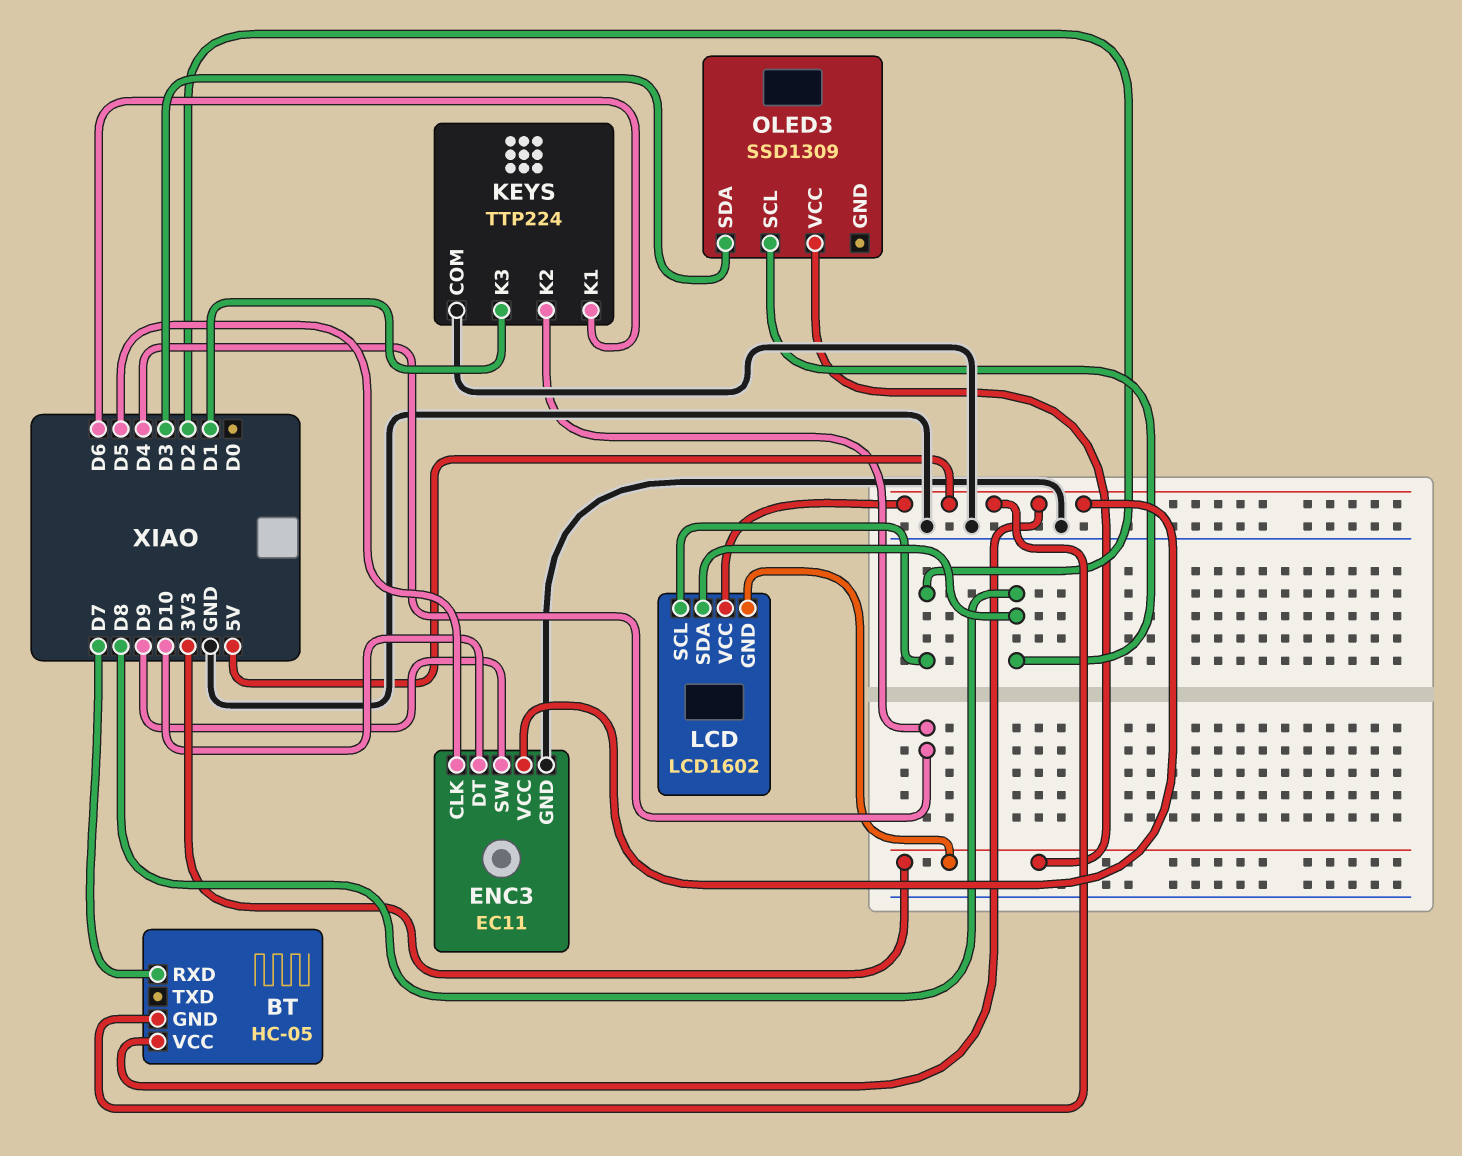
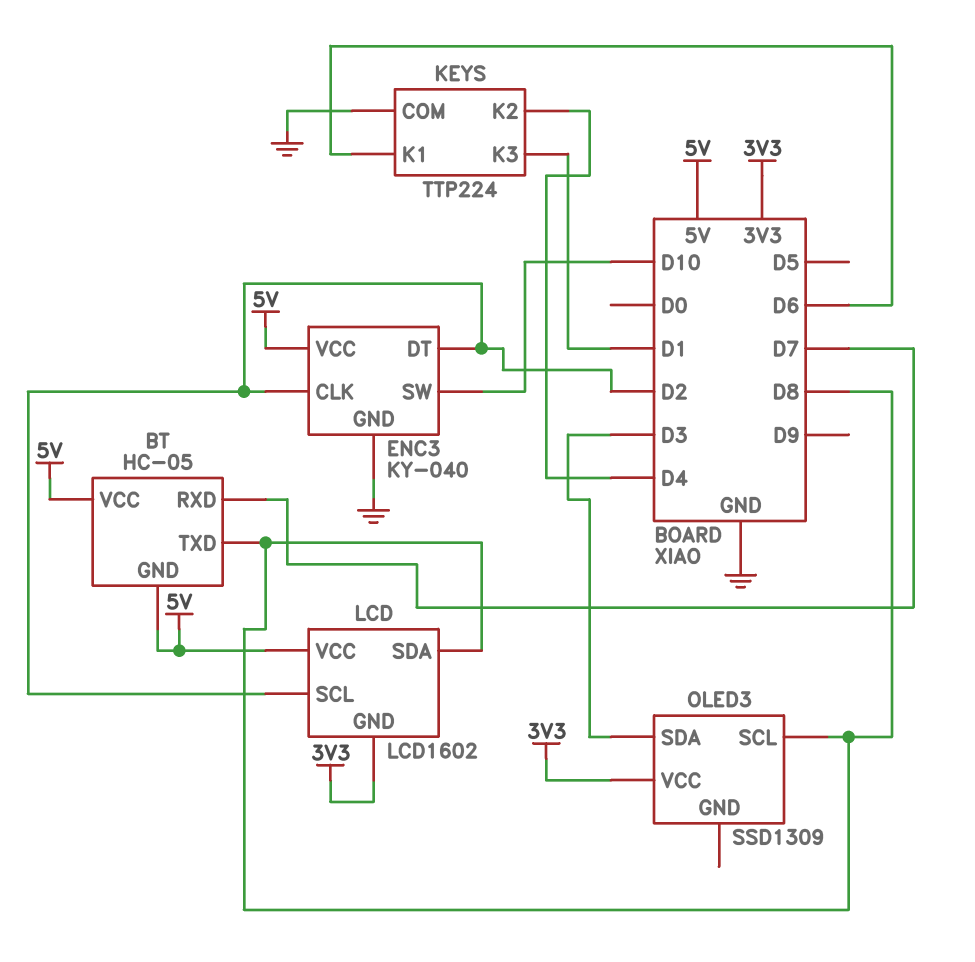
BT pin TXD: none -> D8
ENC3: EC11 -> KY-040
ENC3 pin CLK: D5 -> D2
ENC3 pin DT: D10 -> D2
ENC3 pin SW: D9 -> D10

